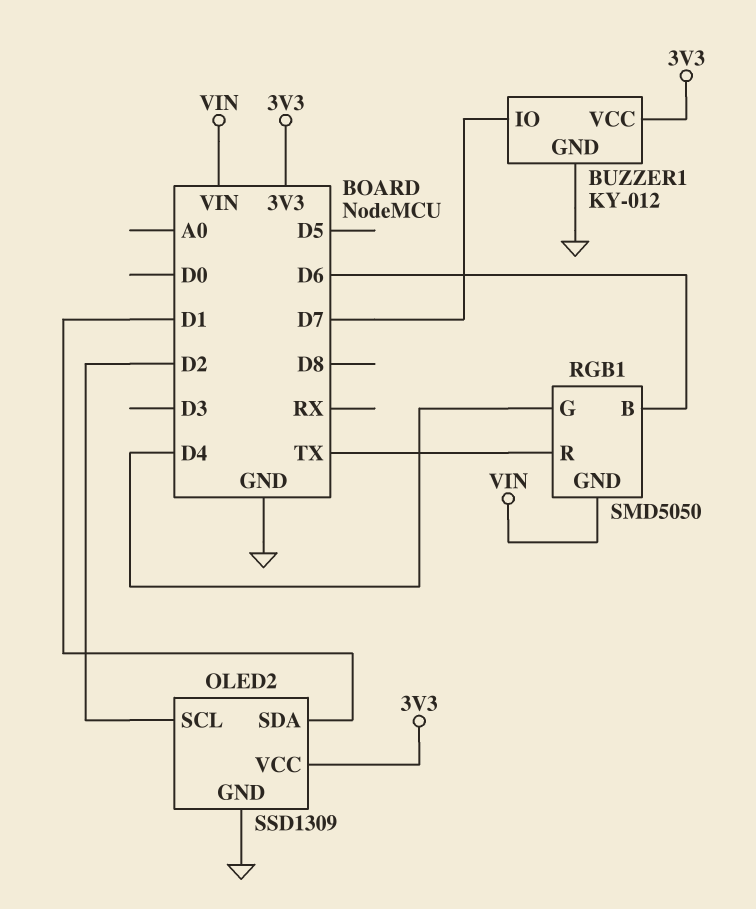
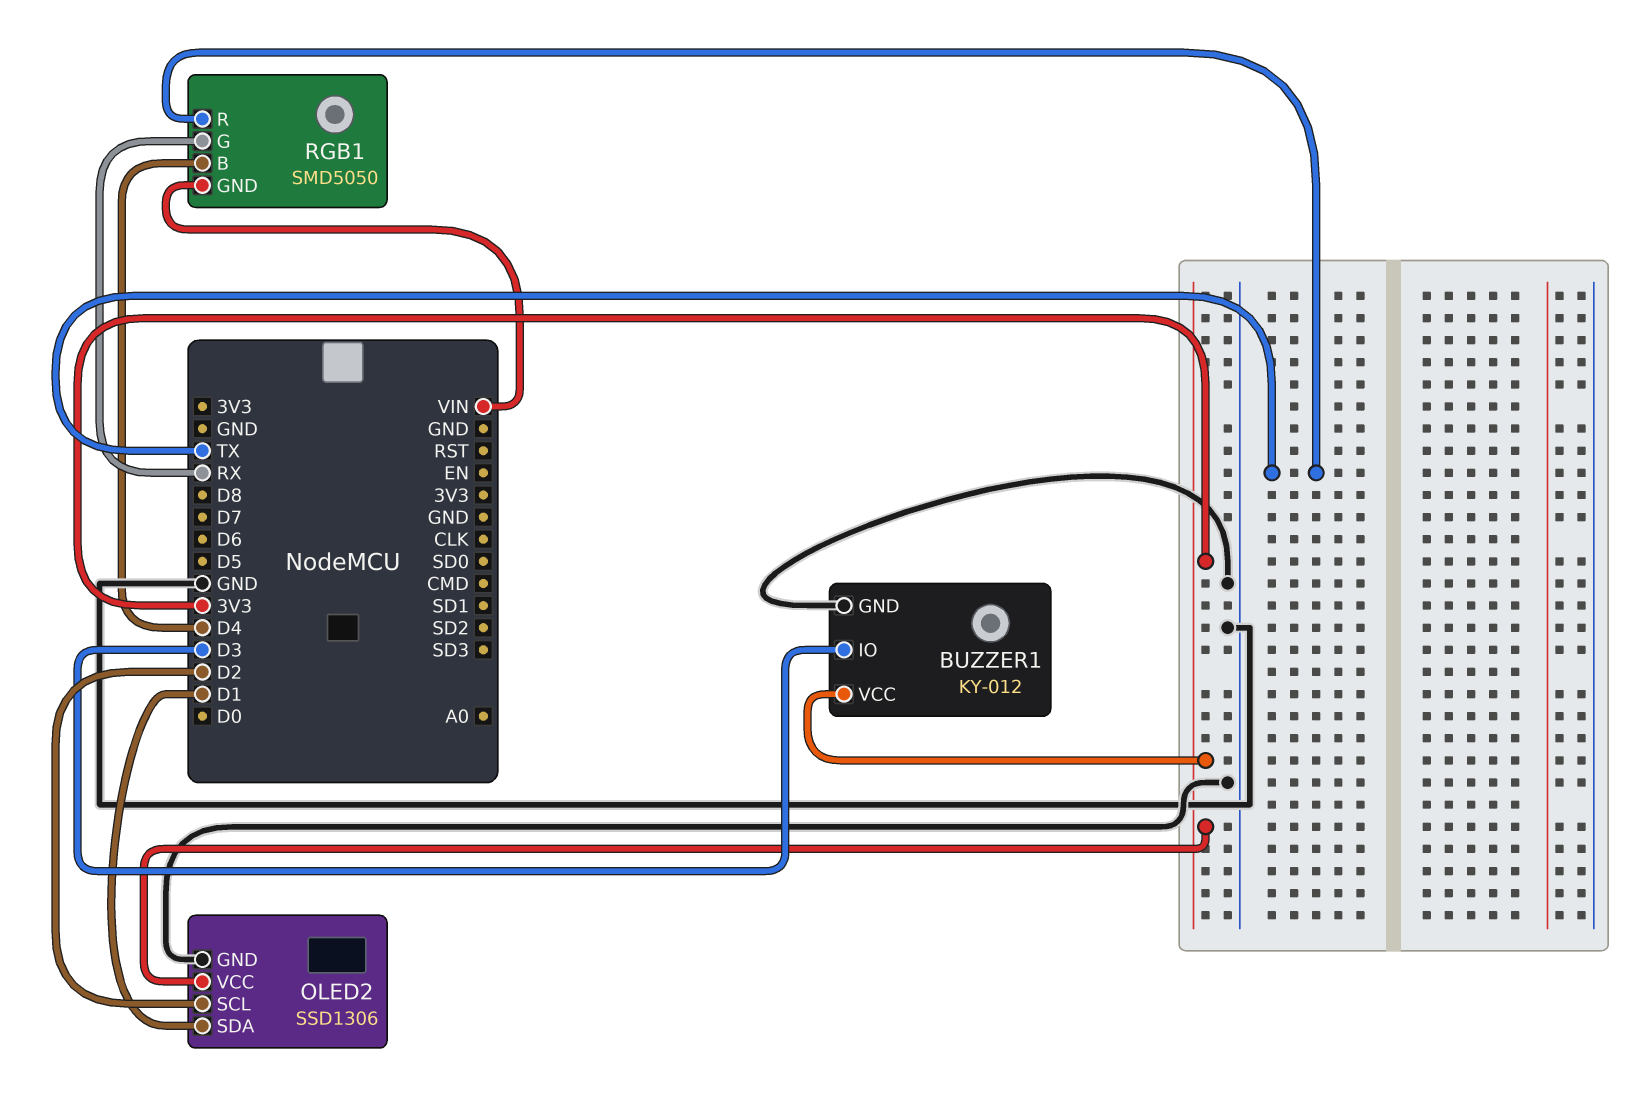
BUZZER1 pin IO: D7 -> D3
OLED2: SSD1309 -> SSD1306
RGB1 pin B: D6 -> D4
RGB1 pin G: D4 -> RX

